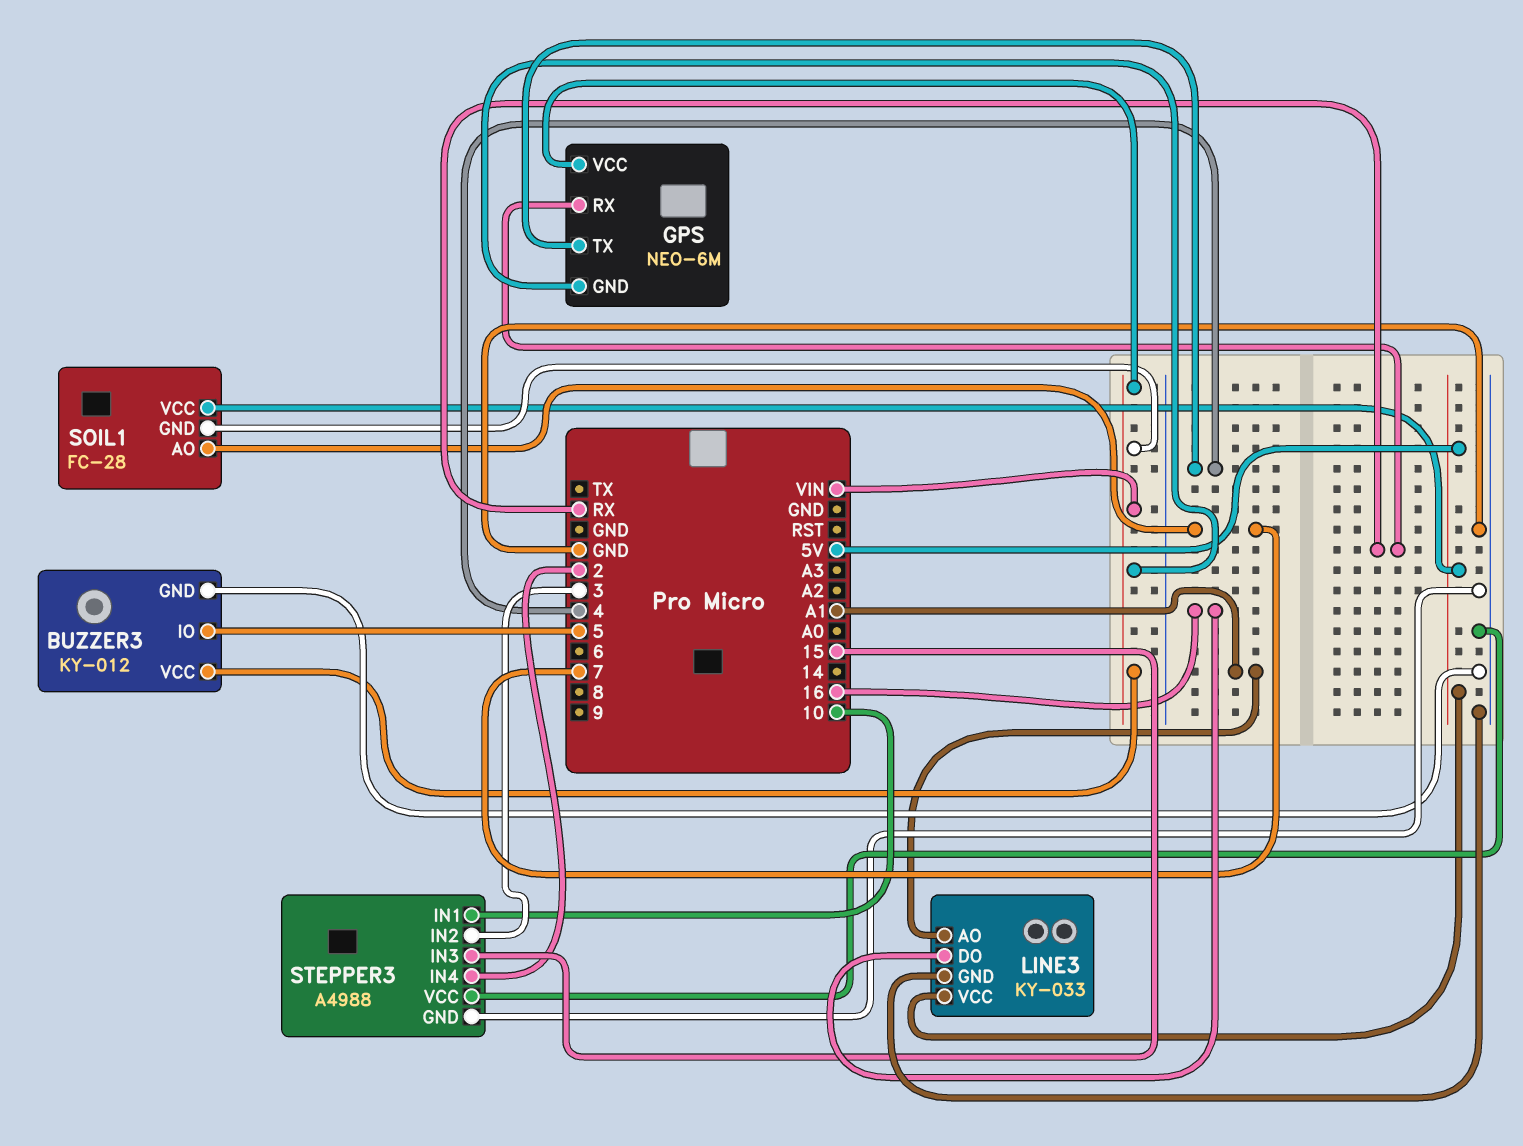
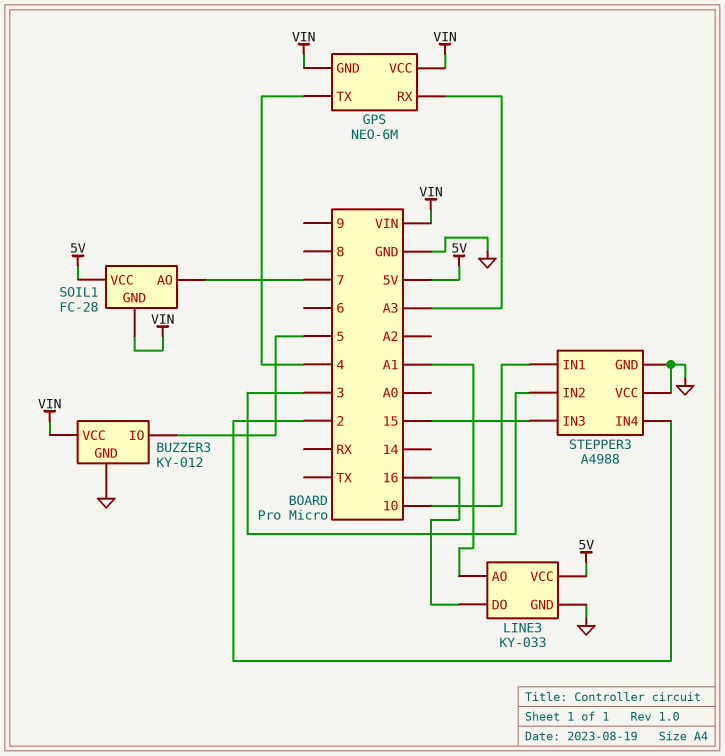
GPS pin RX: RX -> A3

